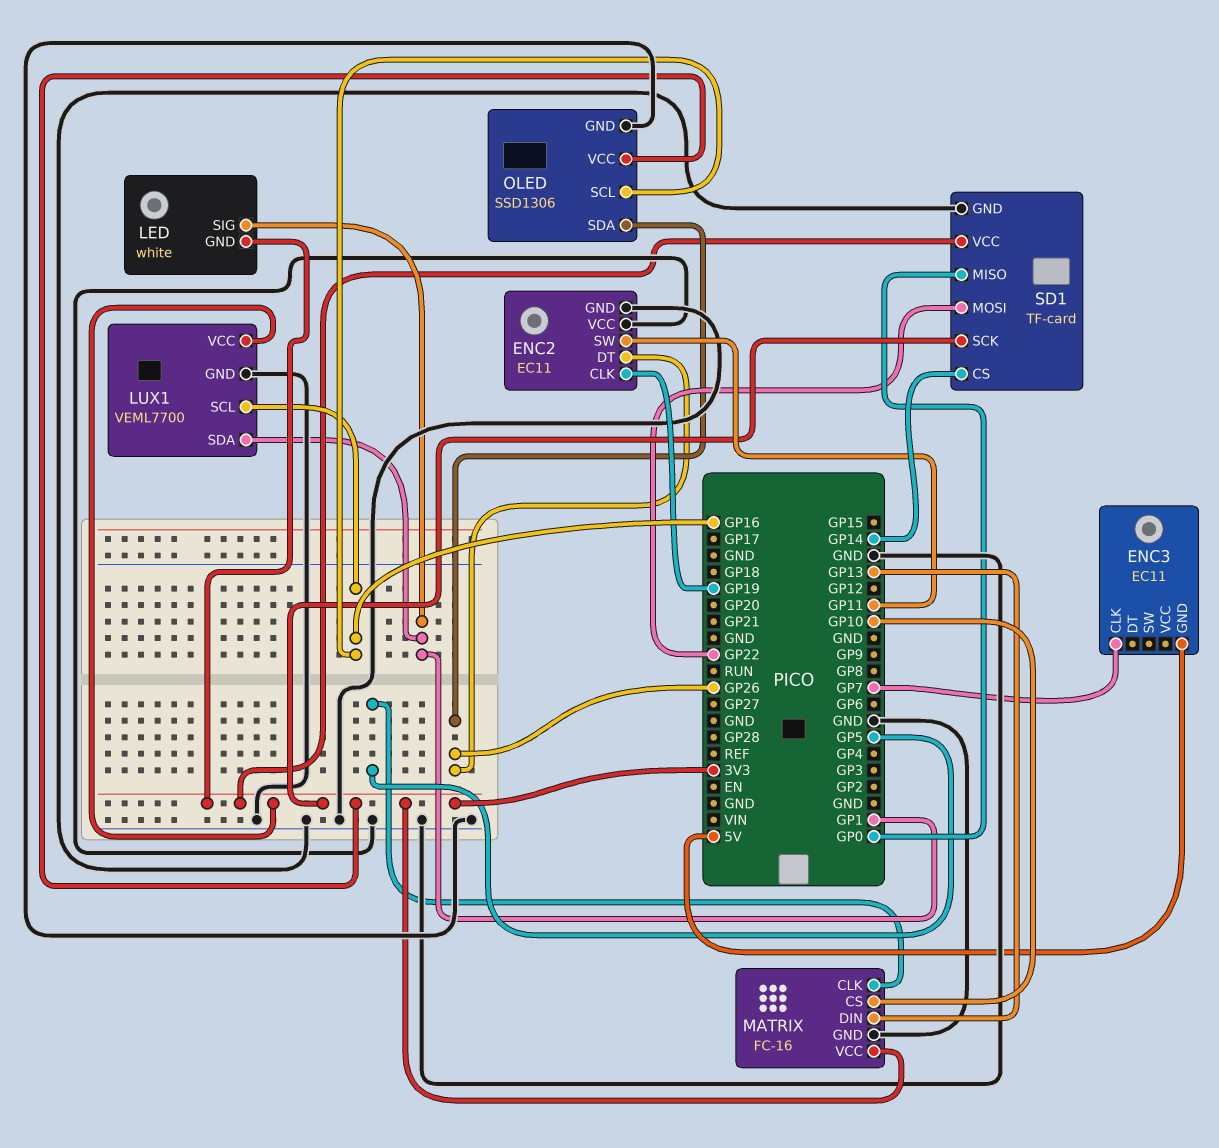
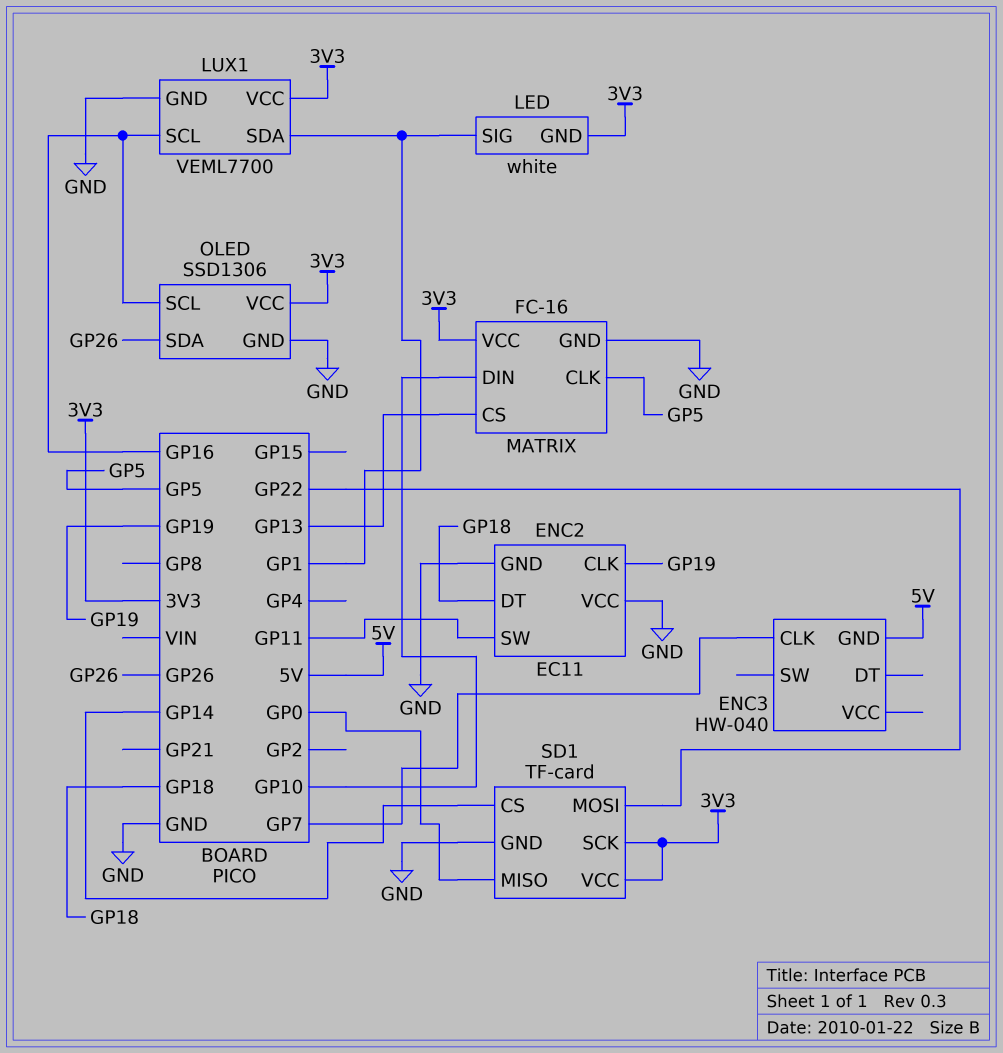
ENC2 pin DT: GP26 -> GP18
ENC3: EC11 -> HW-040
MATRIX pin CS: GP10 -> GP13
MATRIX pin DIN: GP13 -> GP10

